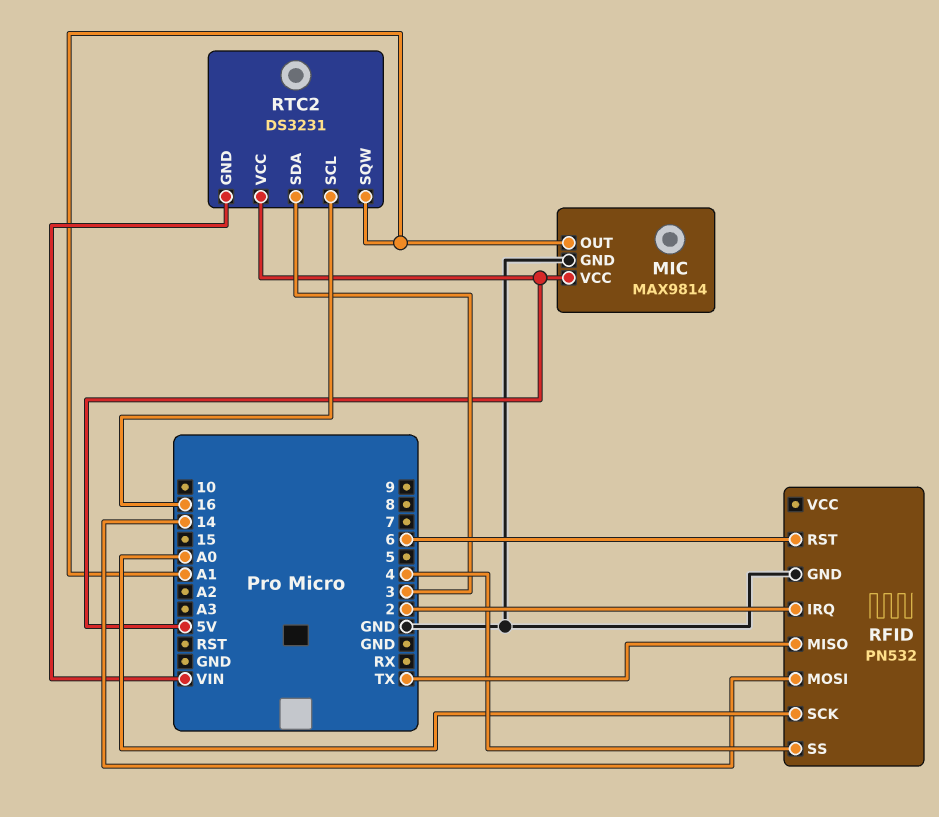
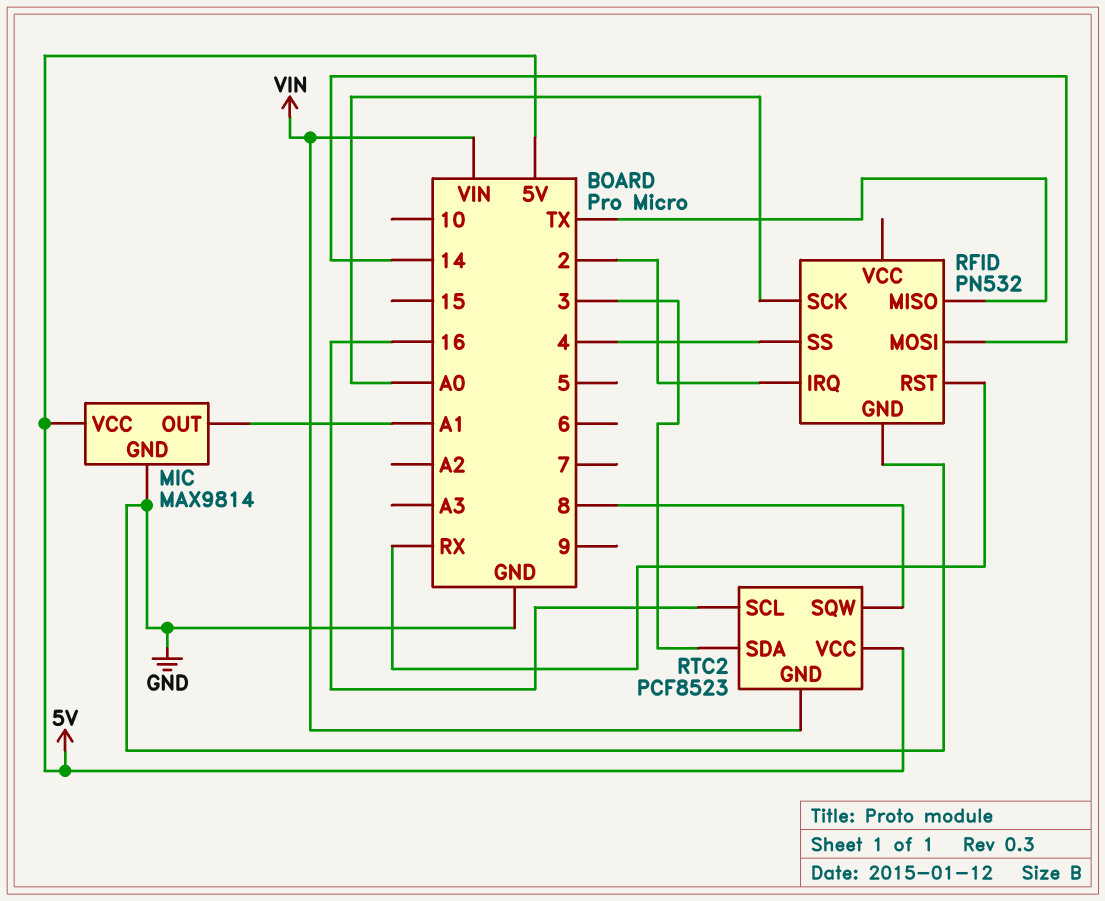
RFID pin RST: 6 -> RX
RTC2: DS3231 -> PCF8523
RTC2 pin SQW: A1 -> 8

